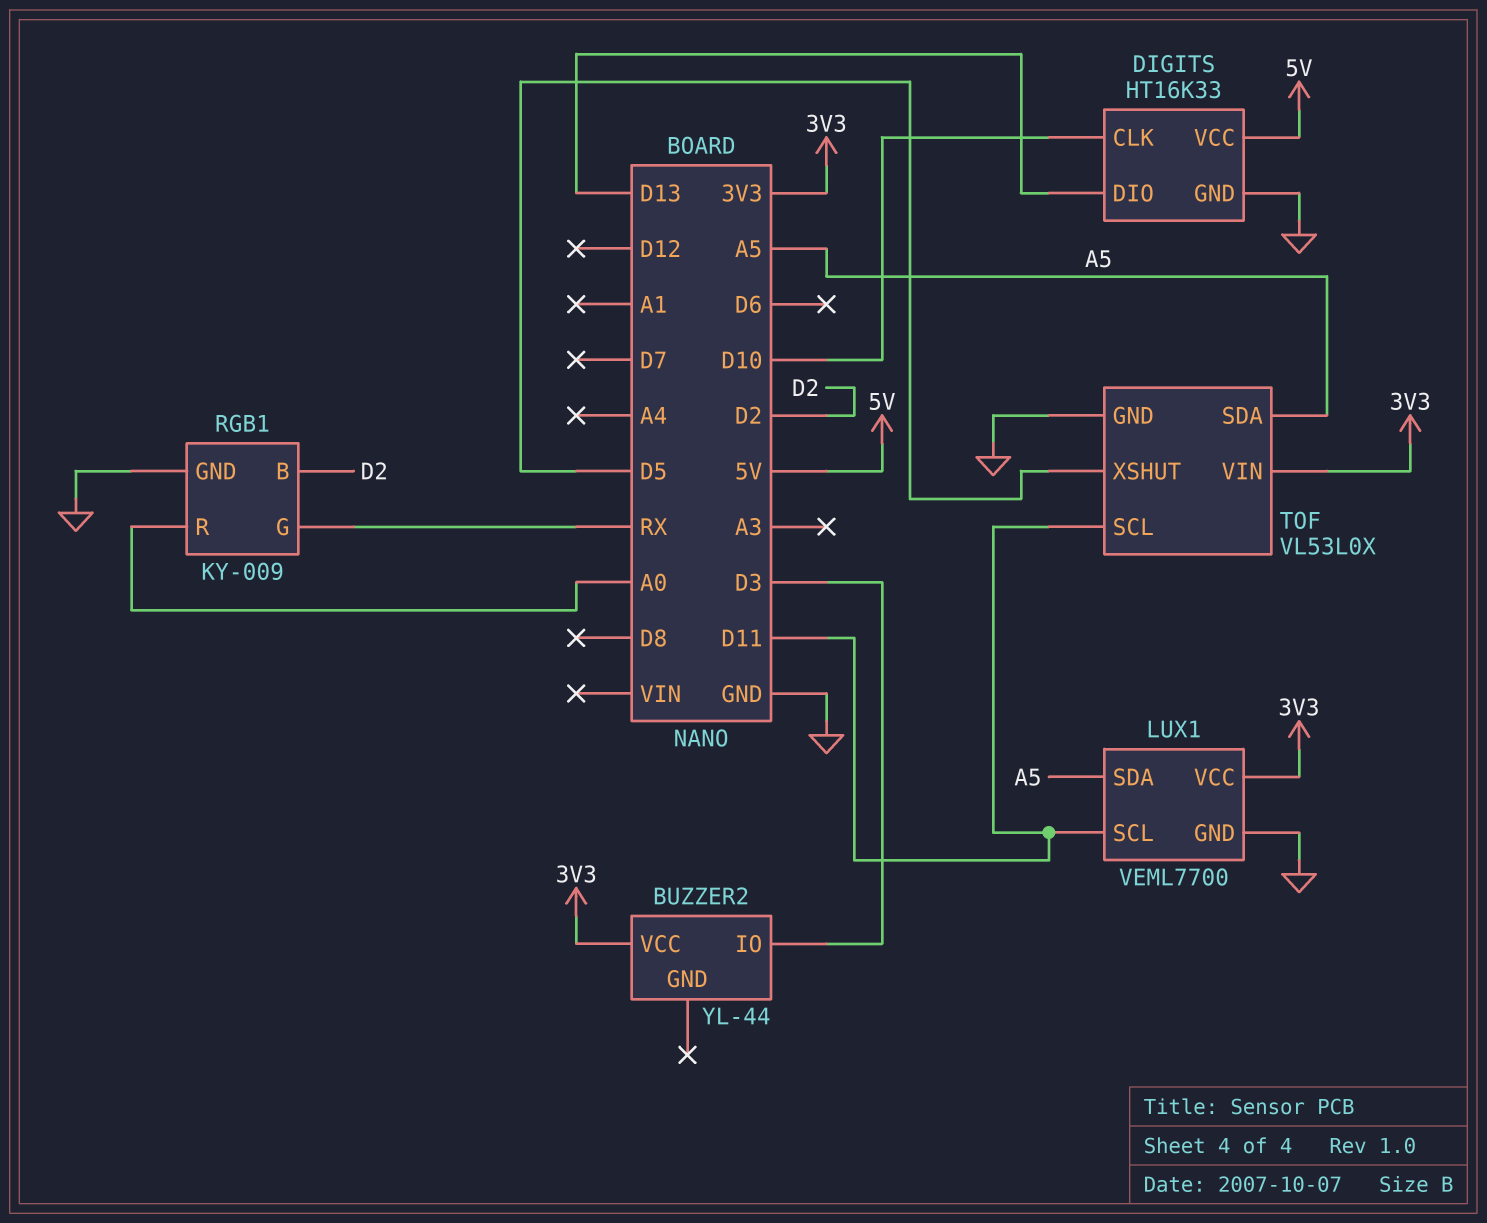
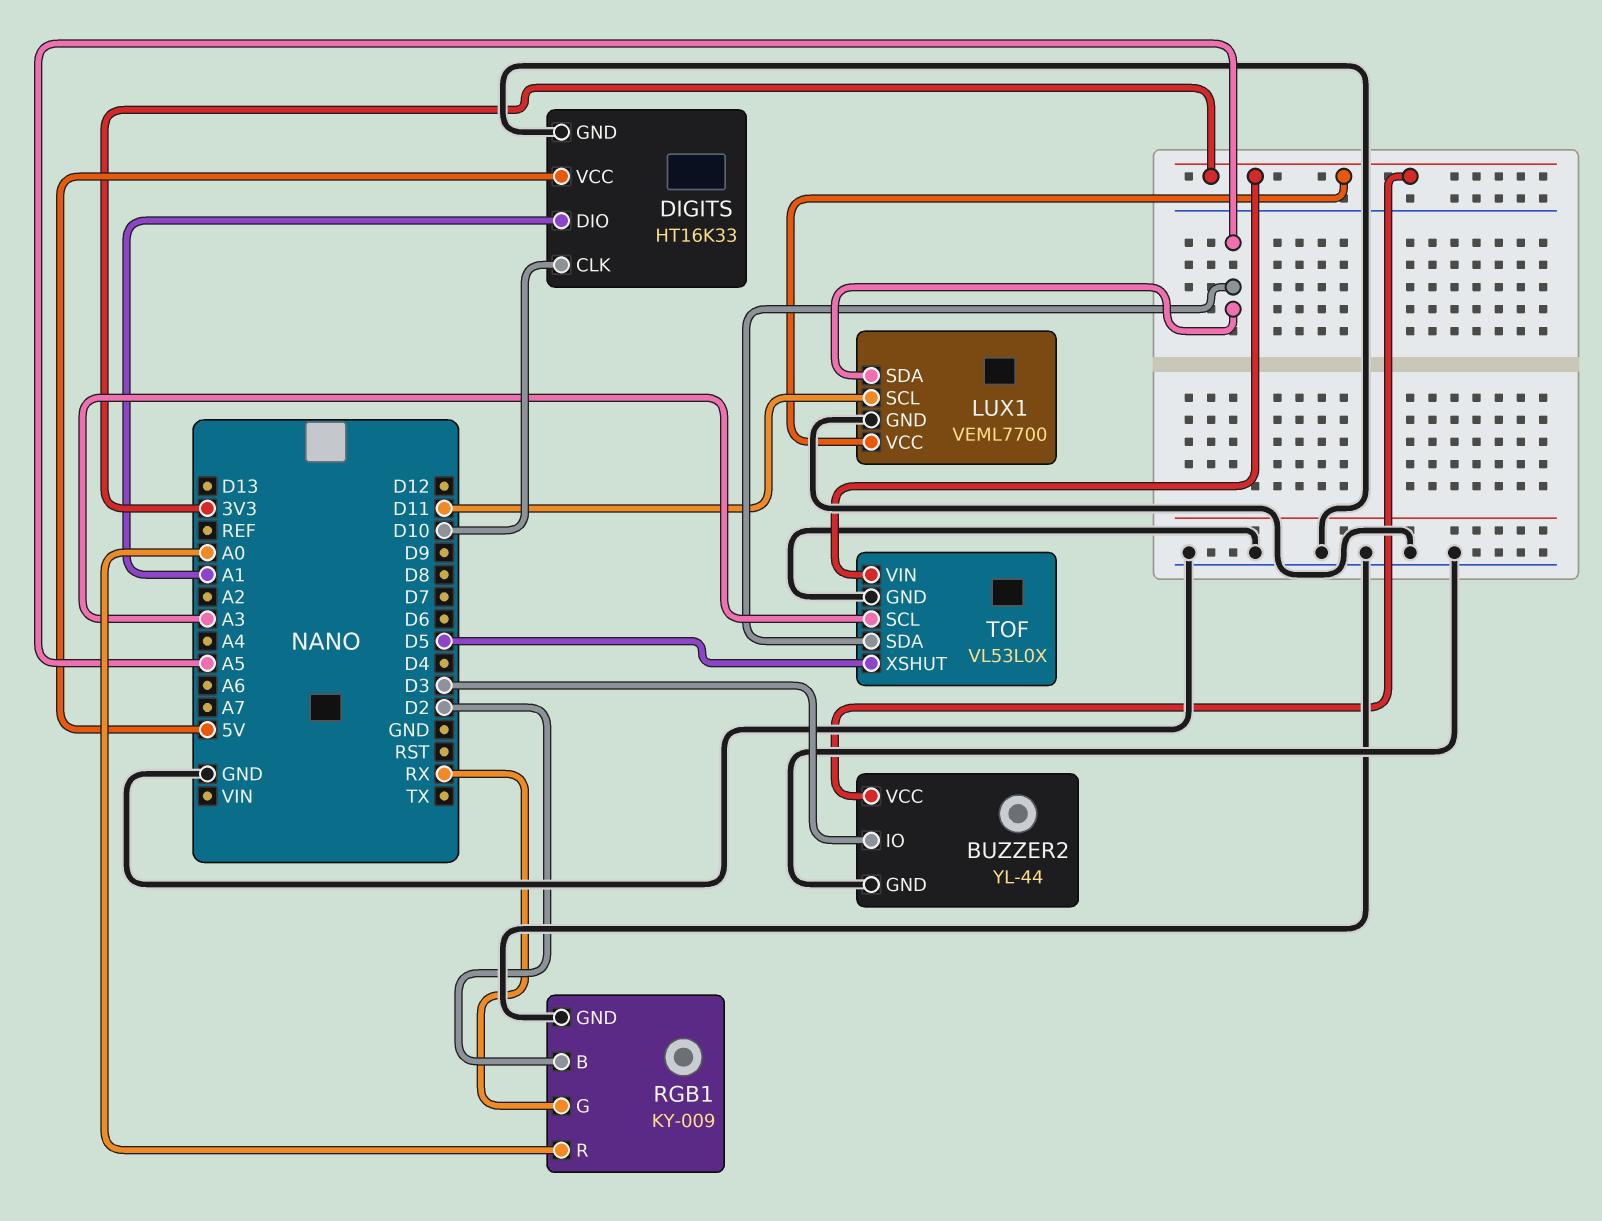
BUZZER2 pin GND: none -> GND
DIGITS pin DIO: D13 -> A1
TOF pin SCL: D11 -> A3

